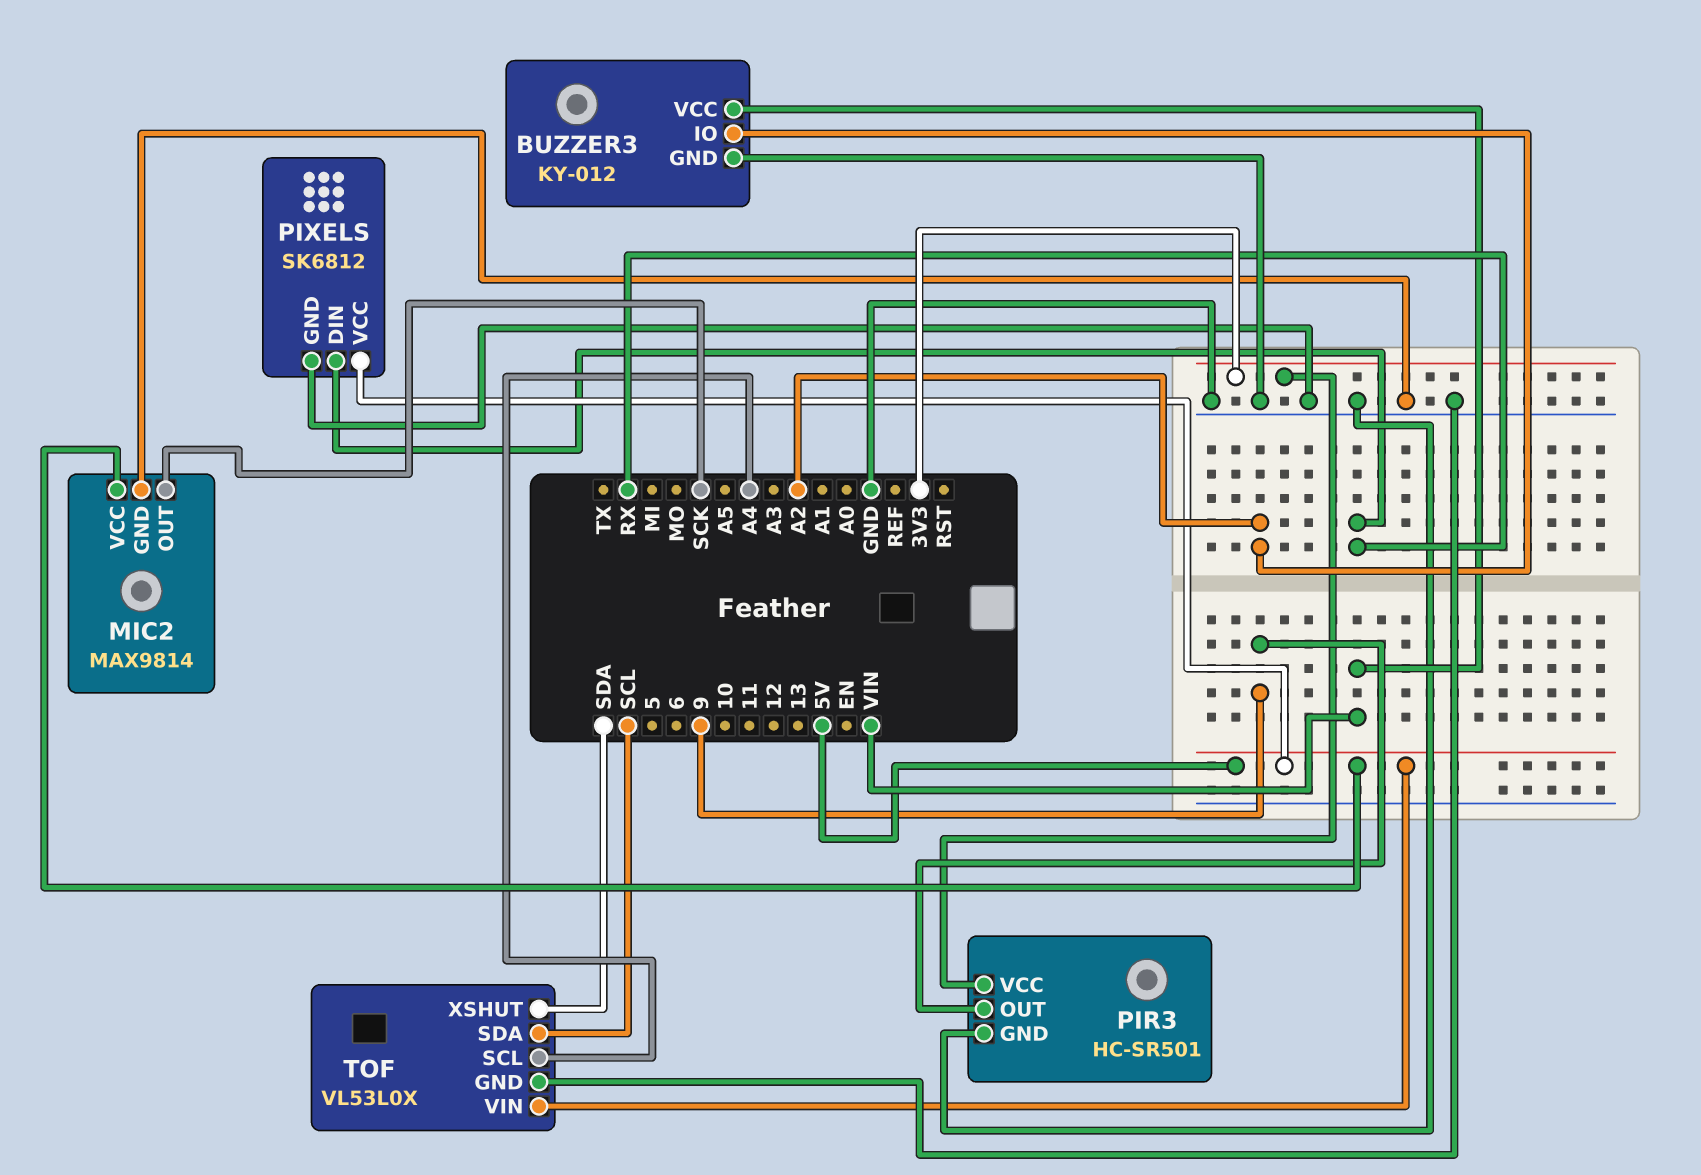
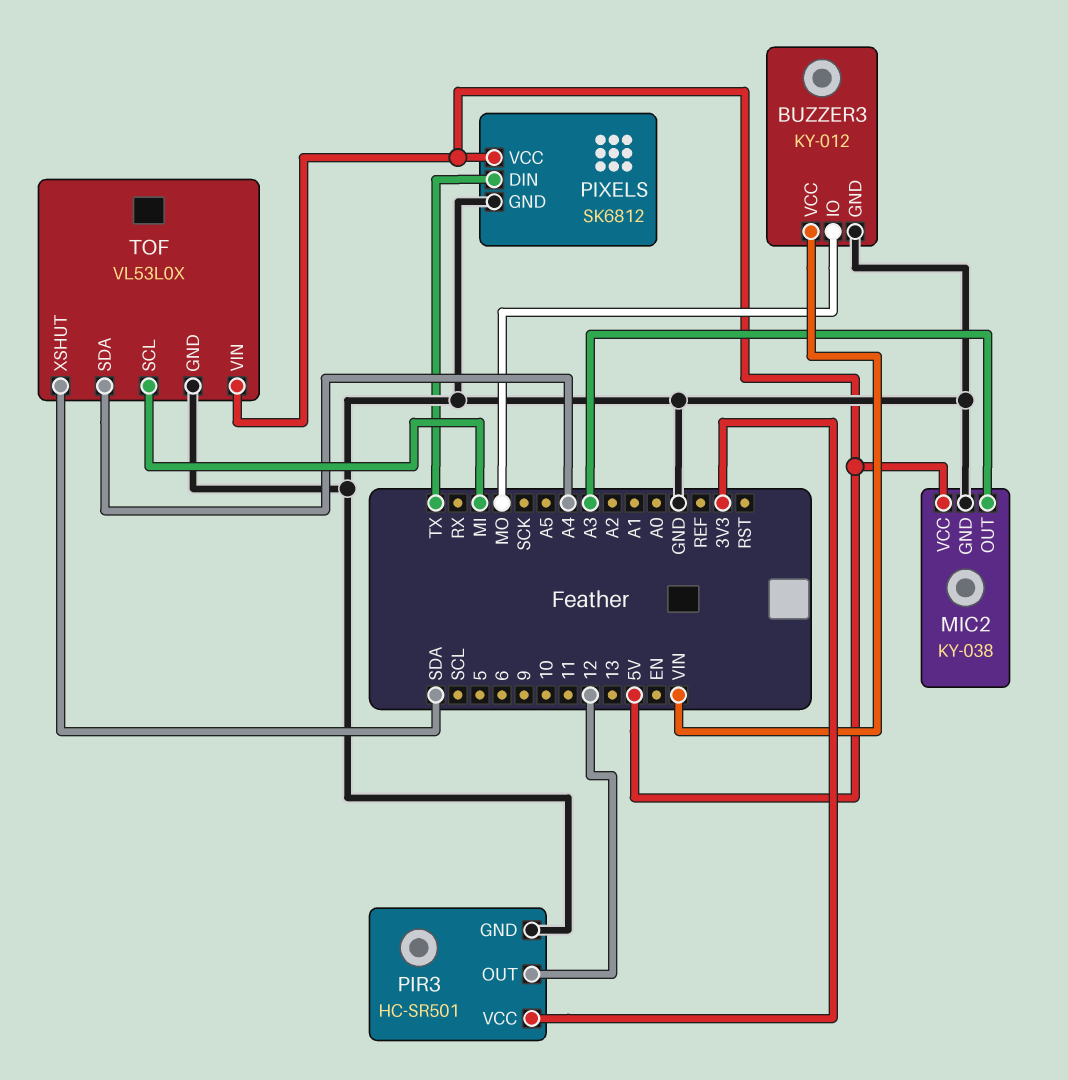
BUZZER3 pin IO: A2 -> MO
MIC2: MAX9814 -> KY-038
MIC2 pin OUT: SCK -> A3
PIR3 pin OUT: 9 -> 12
PIXELS pin DIN: RX -> TX
TOF pin SCL: A4 -> MI
TOF pin SDA: SCL -> A4

